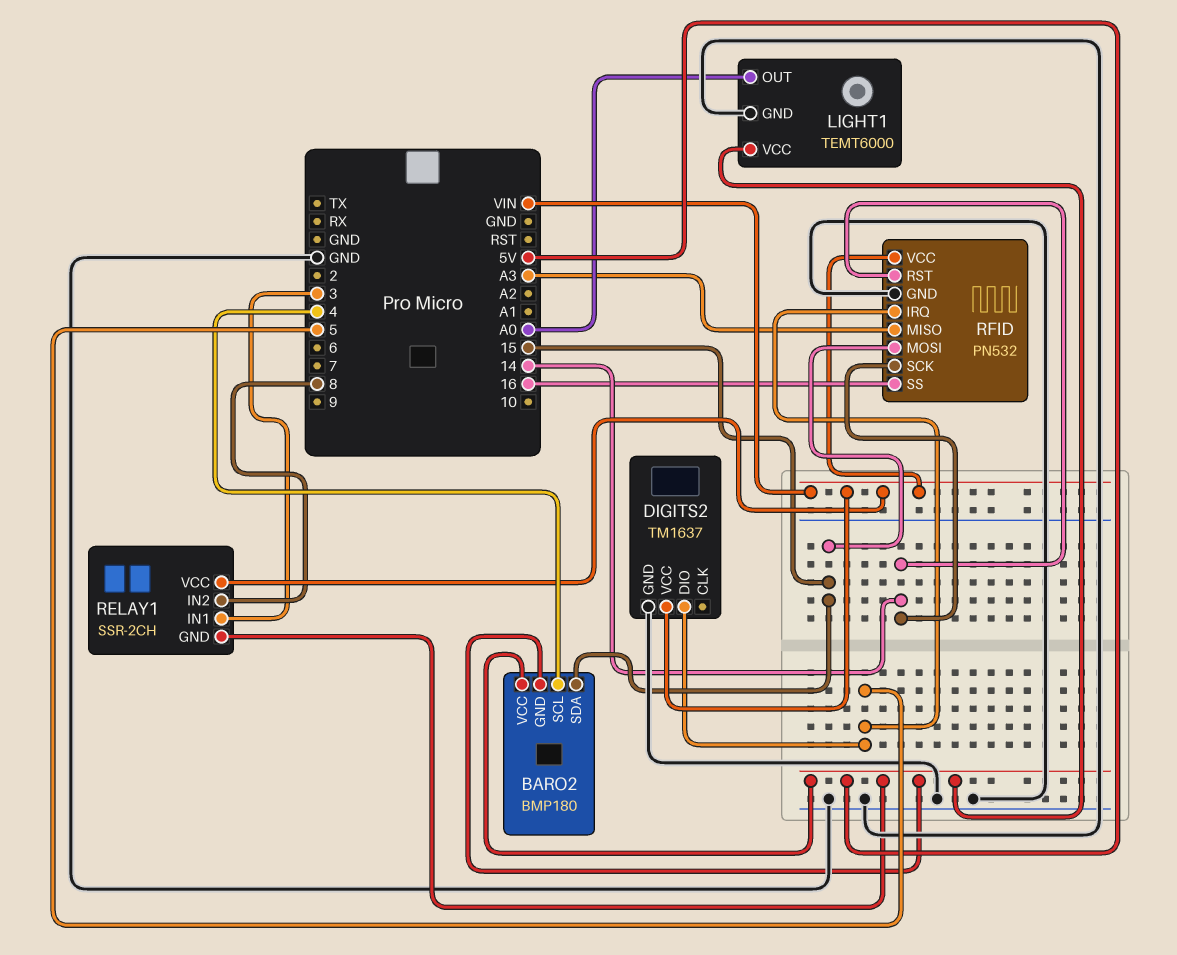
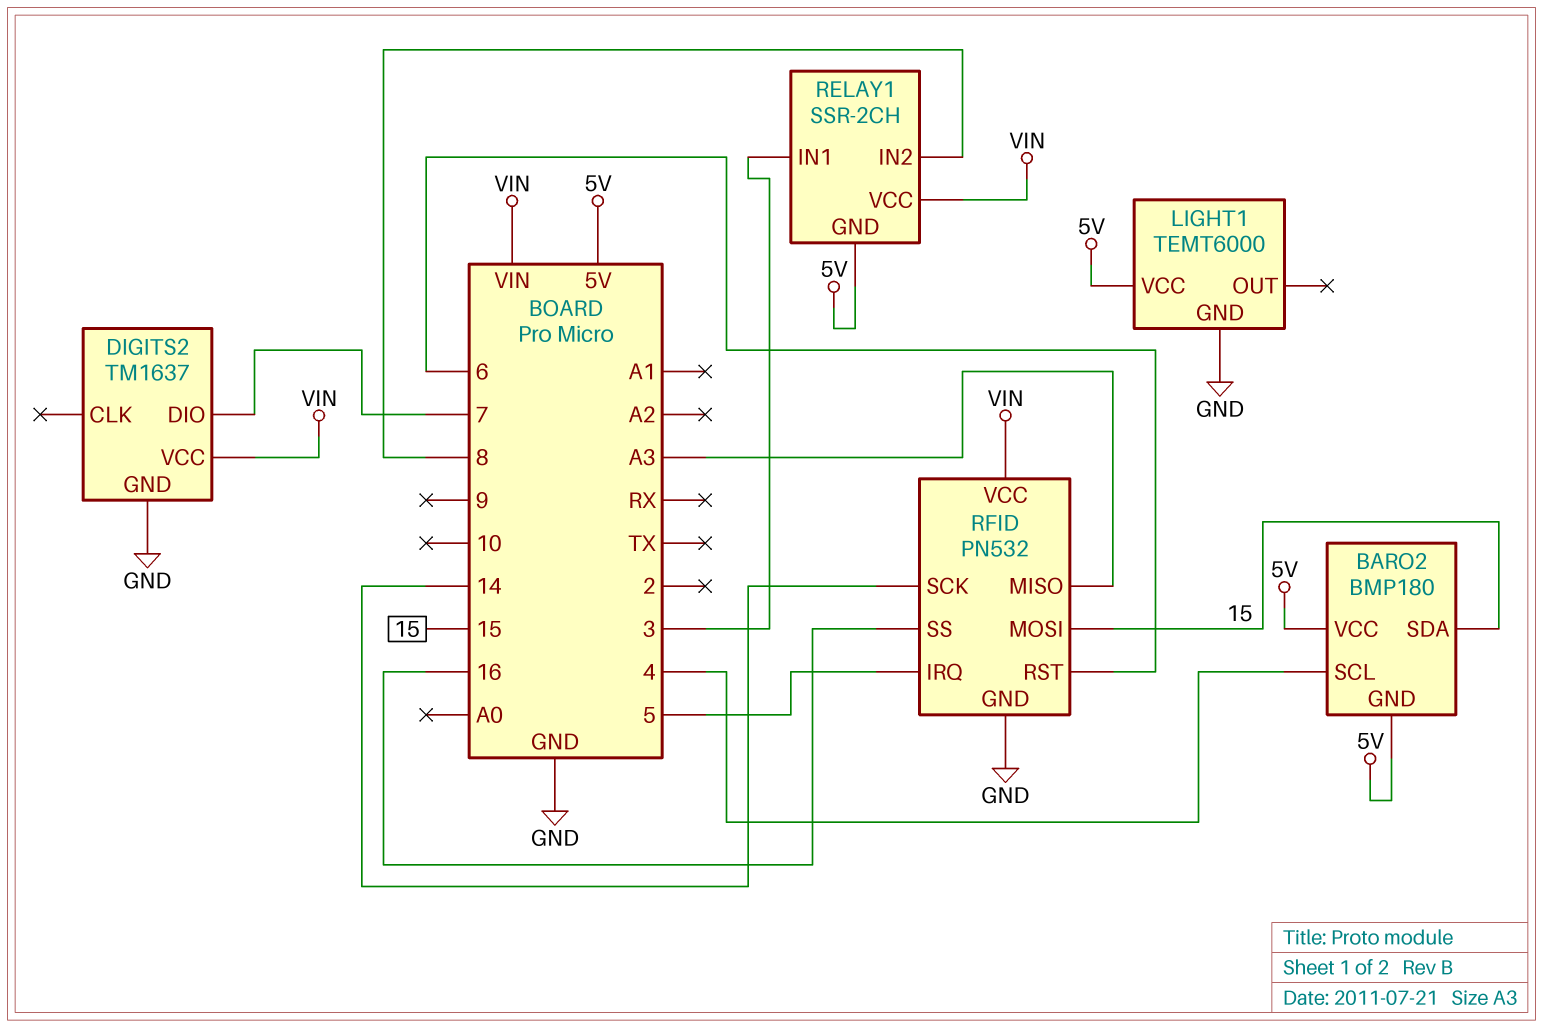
DIGITS2 pin DIO: 5 -> 7
LIGHT1 pin OUT: A0 -> none
RFID pin RST: 14 -> 6

